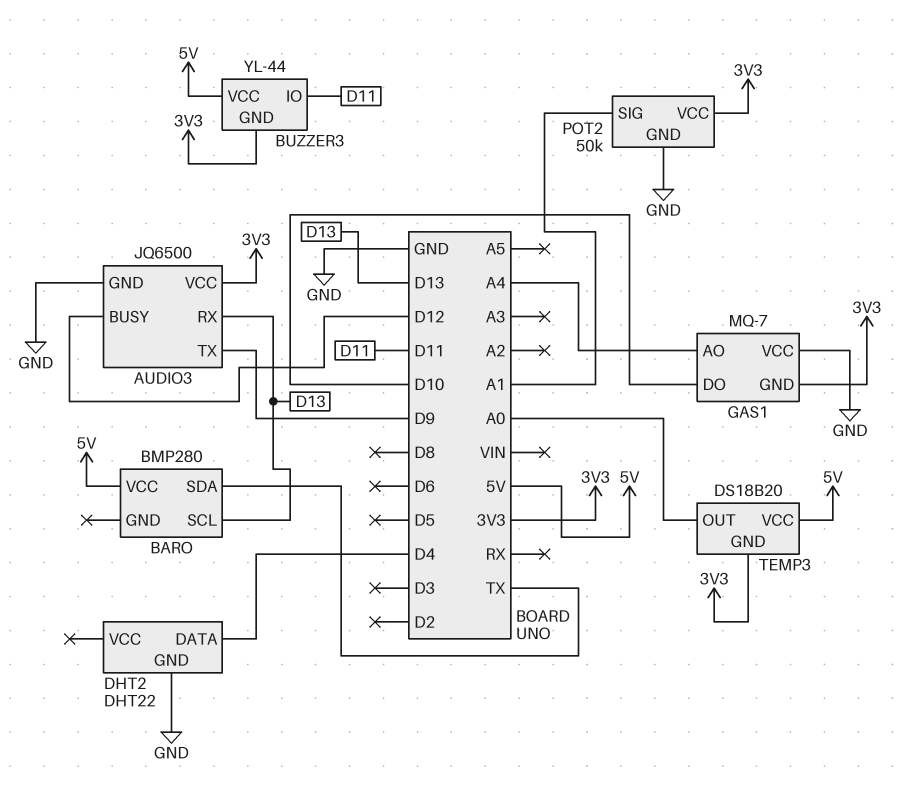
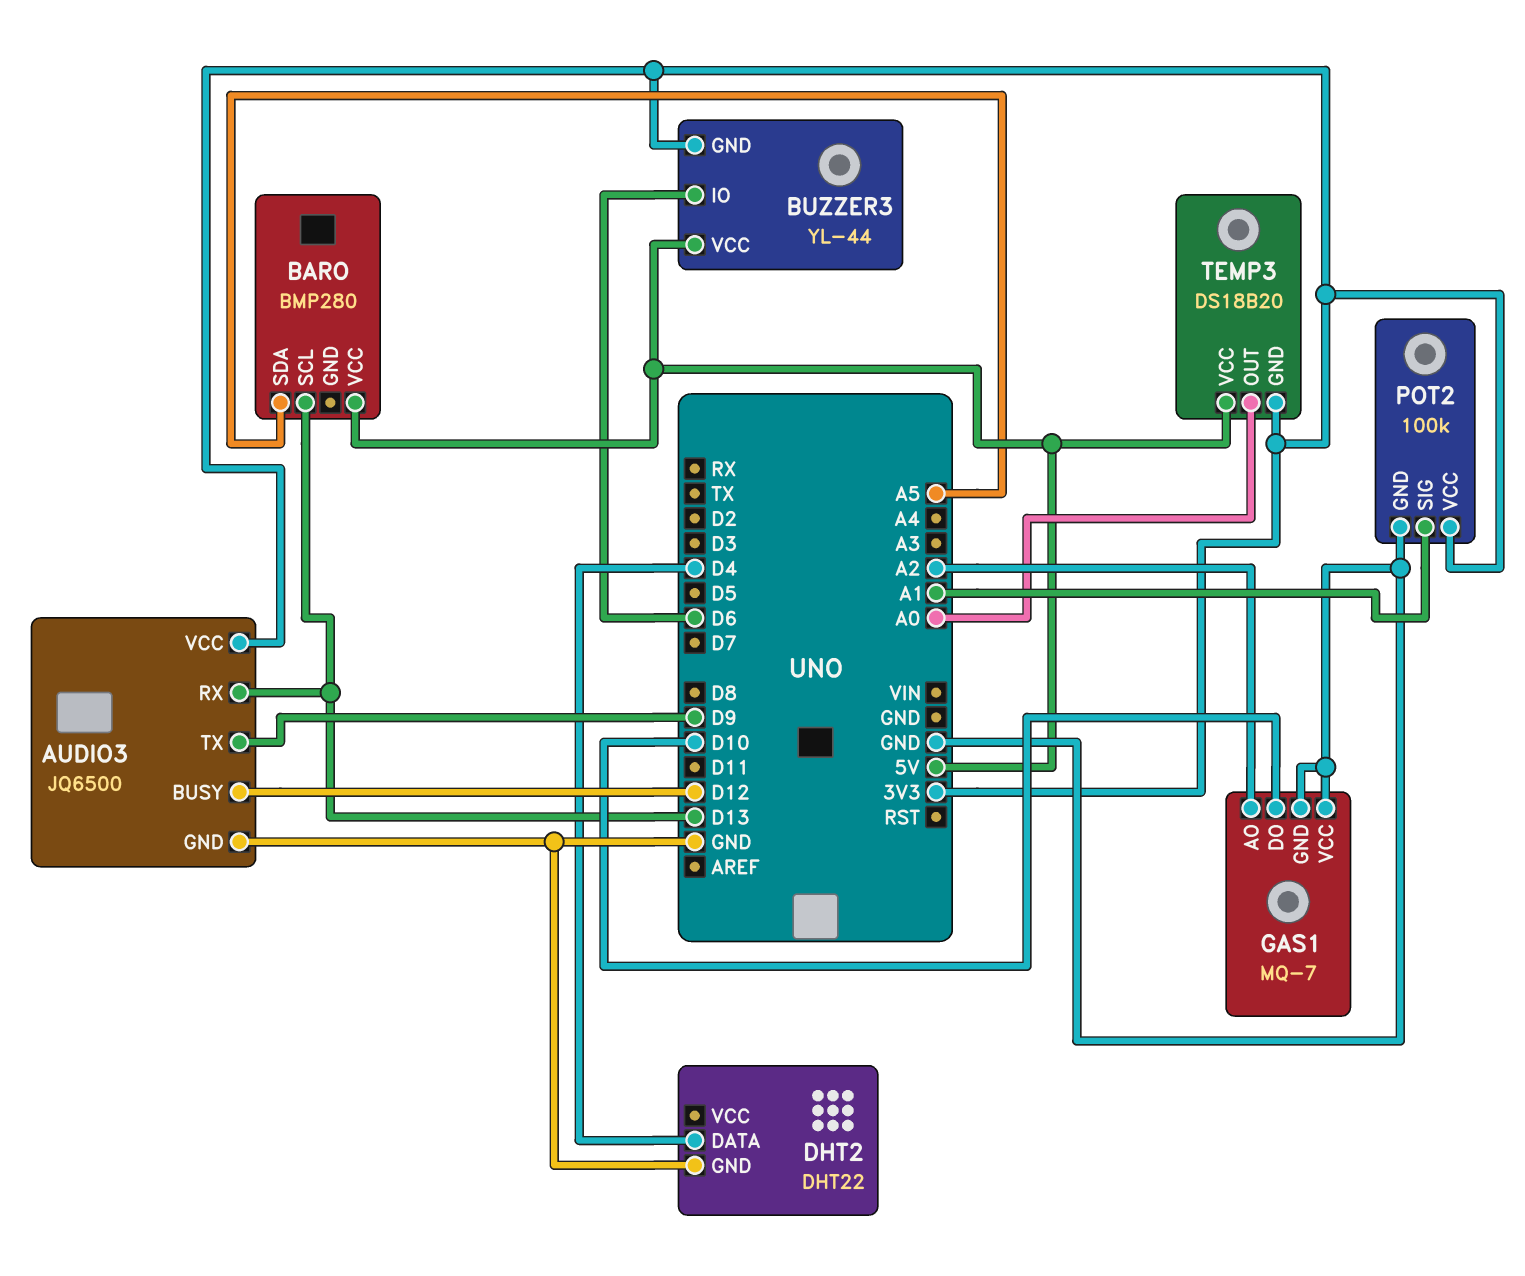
BARO pin SDA: TX -> A5
BUZZER3 pin IO: D11 -> D6
GAS1 pin AO: A4 -> A2
GAS1 pin GND: 3V3 -> GND
POT2: 50k -> 100k

